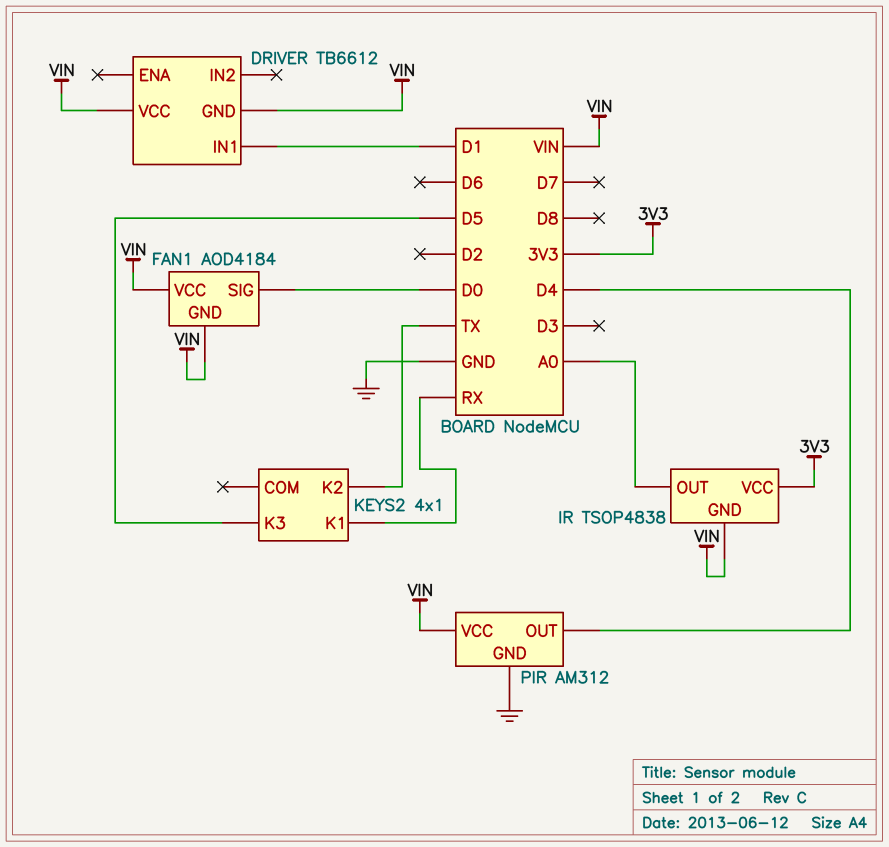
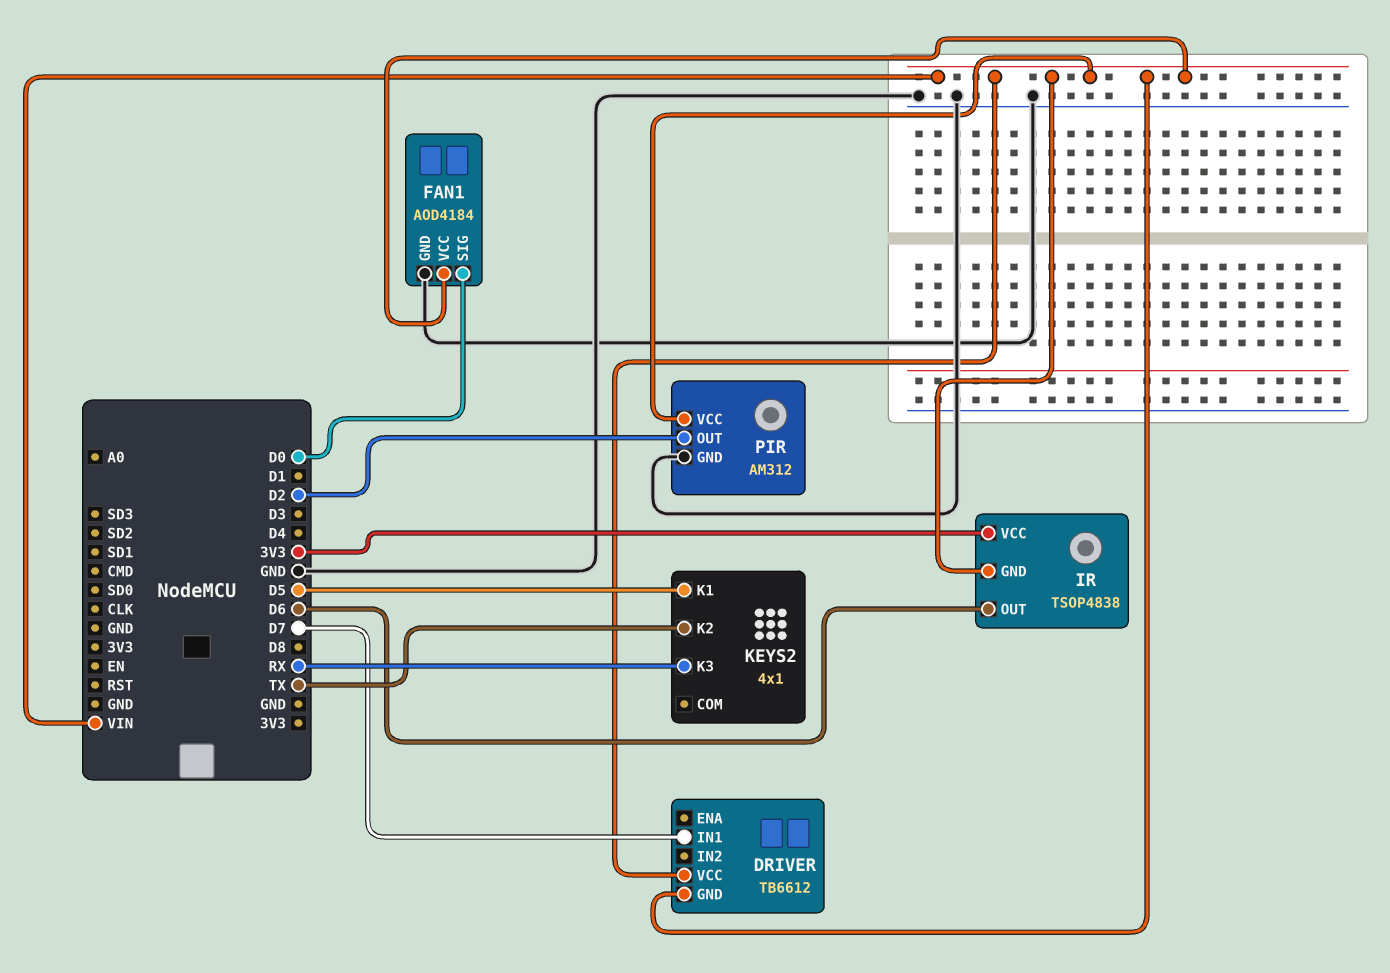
DRIVER pin IN1: D1 -> D7
FAN1 pin GND: VIN -> GND
IR pin OUT: A0 -> D6
KEYS2 pin K1: RX -> D5
KEYS2 pin K3: D5 -> RX
PIR pin OUT: D4 -> D2

